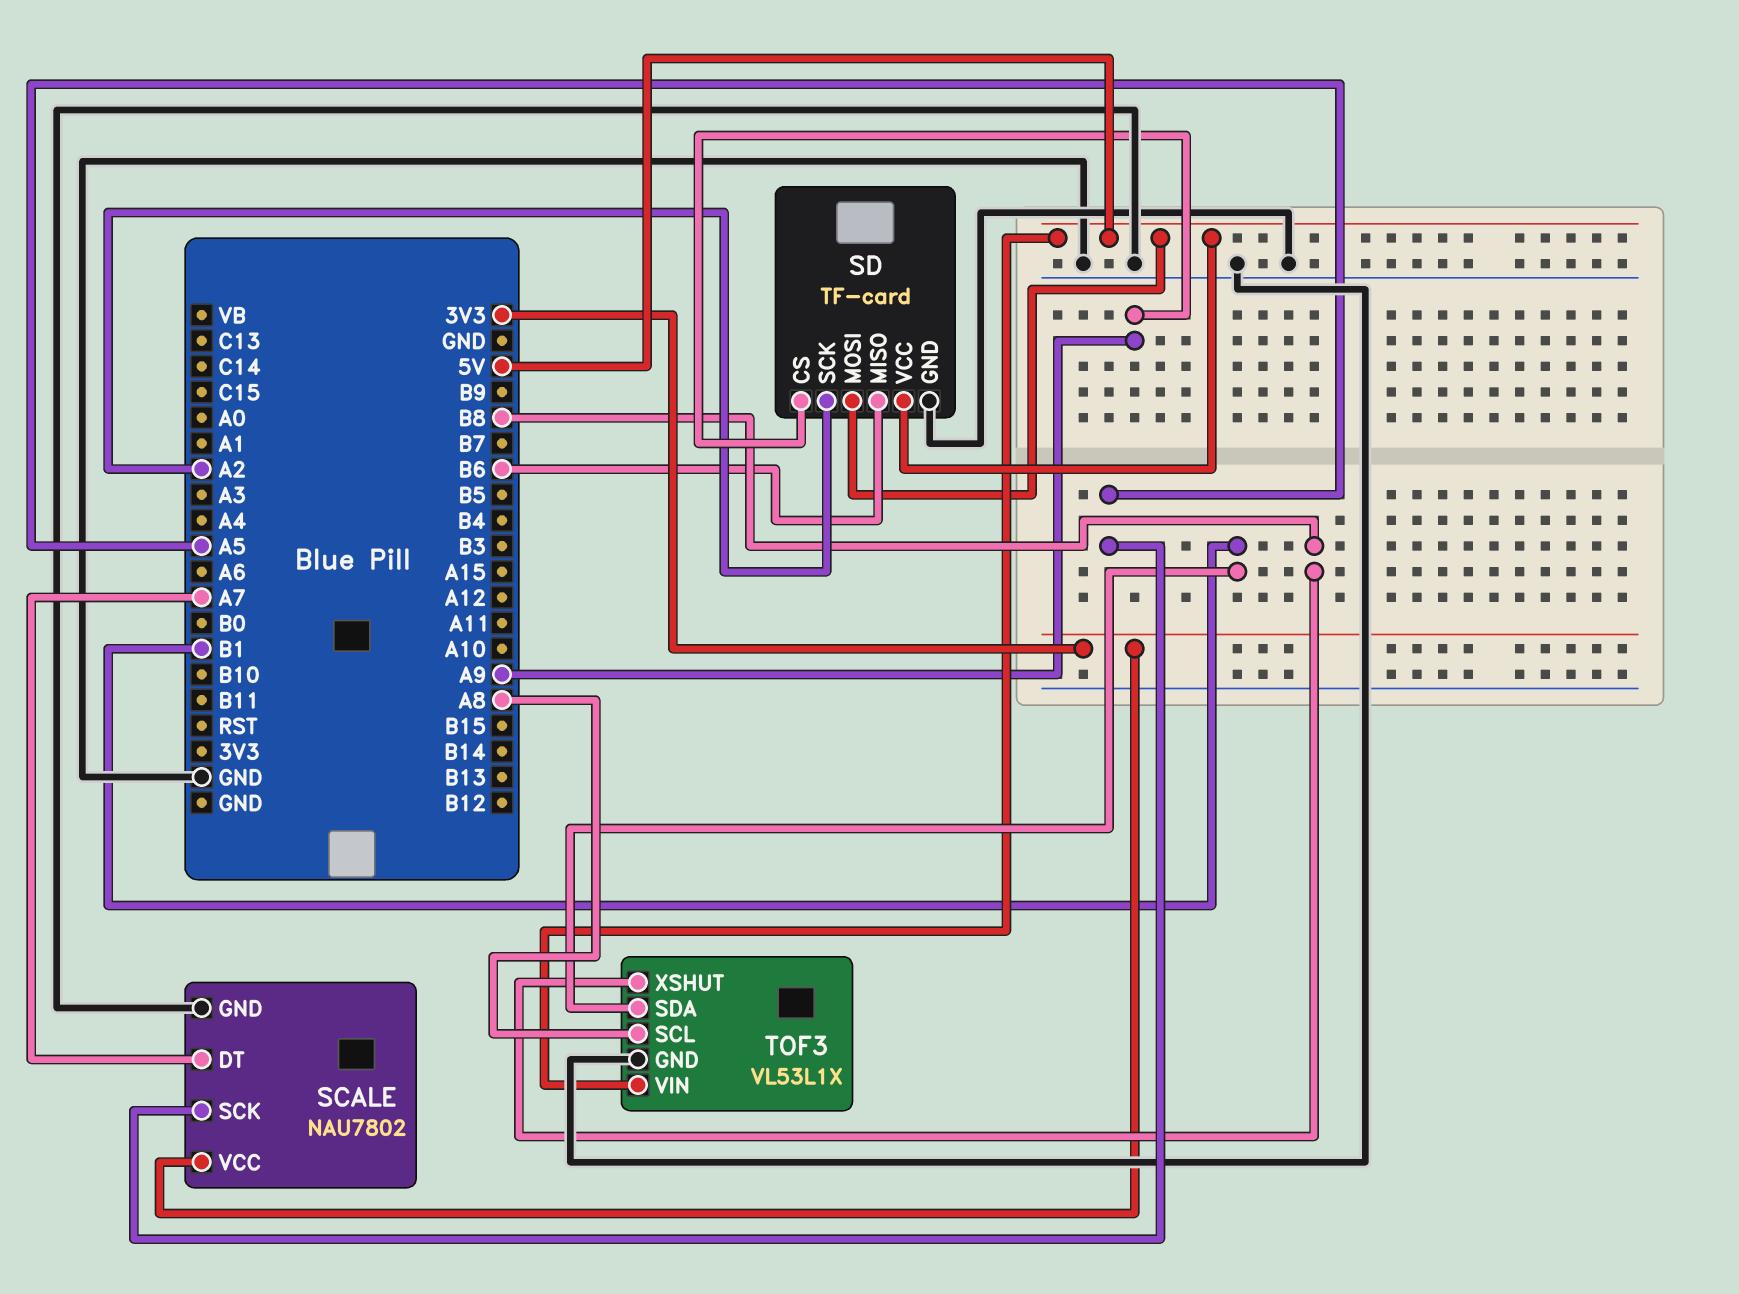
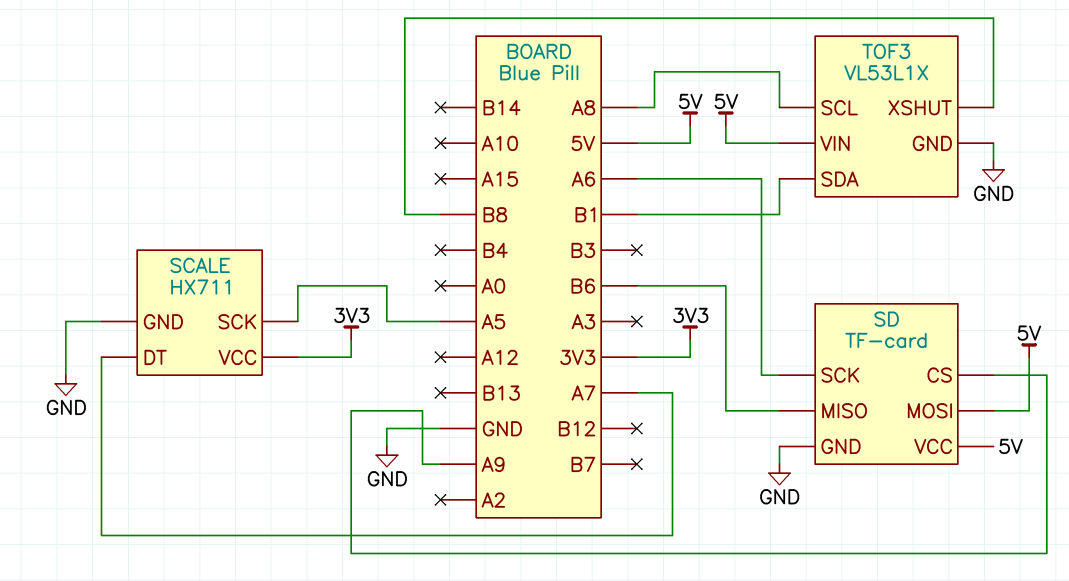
SCALE: NAU7802 -> HX711
SD pin SCK: A2 -> A6

